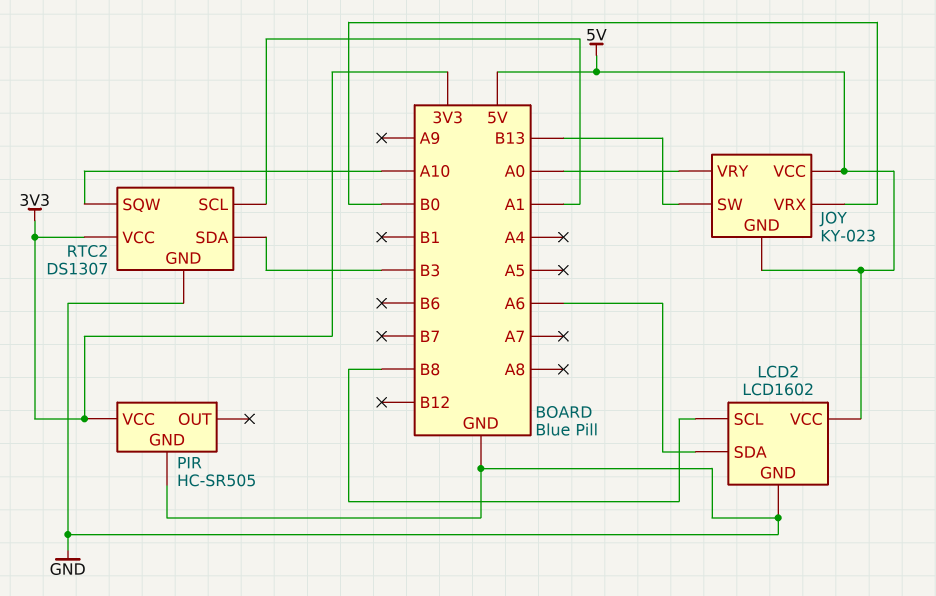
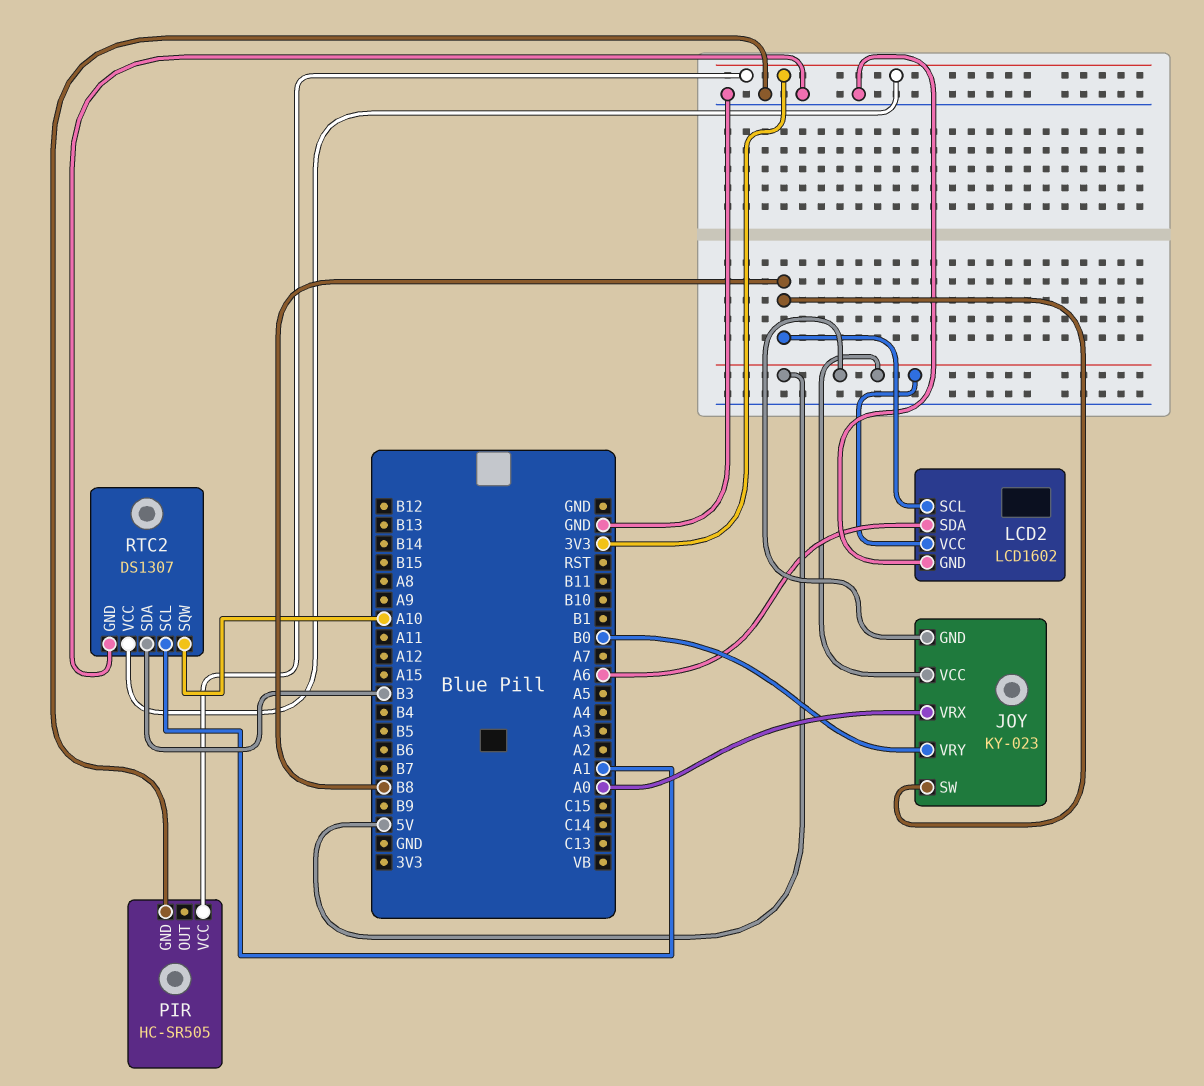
JOY pin SW: B13 -> B8
JOY pin VRX: B0 -> A0
JOY pin VRY: A0 -> B0

